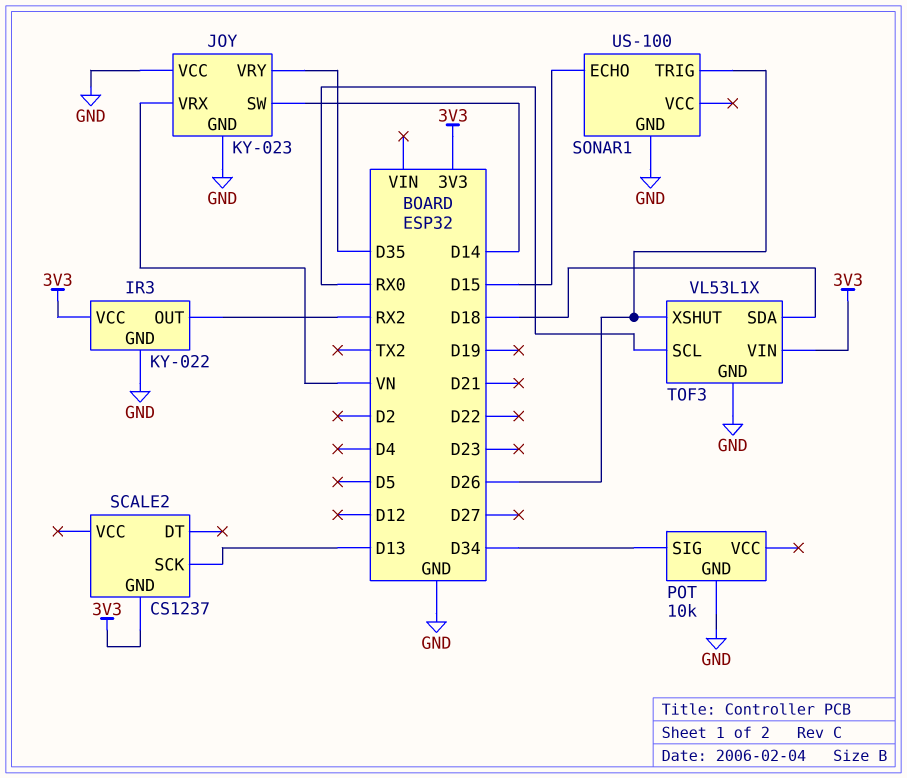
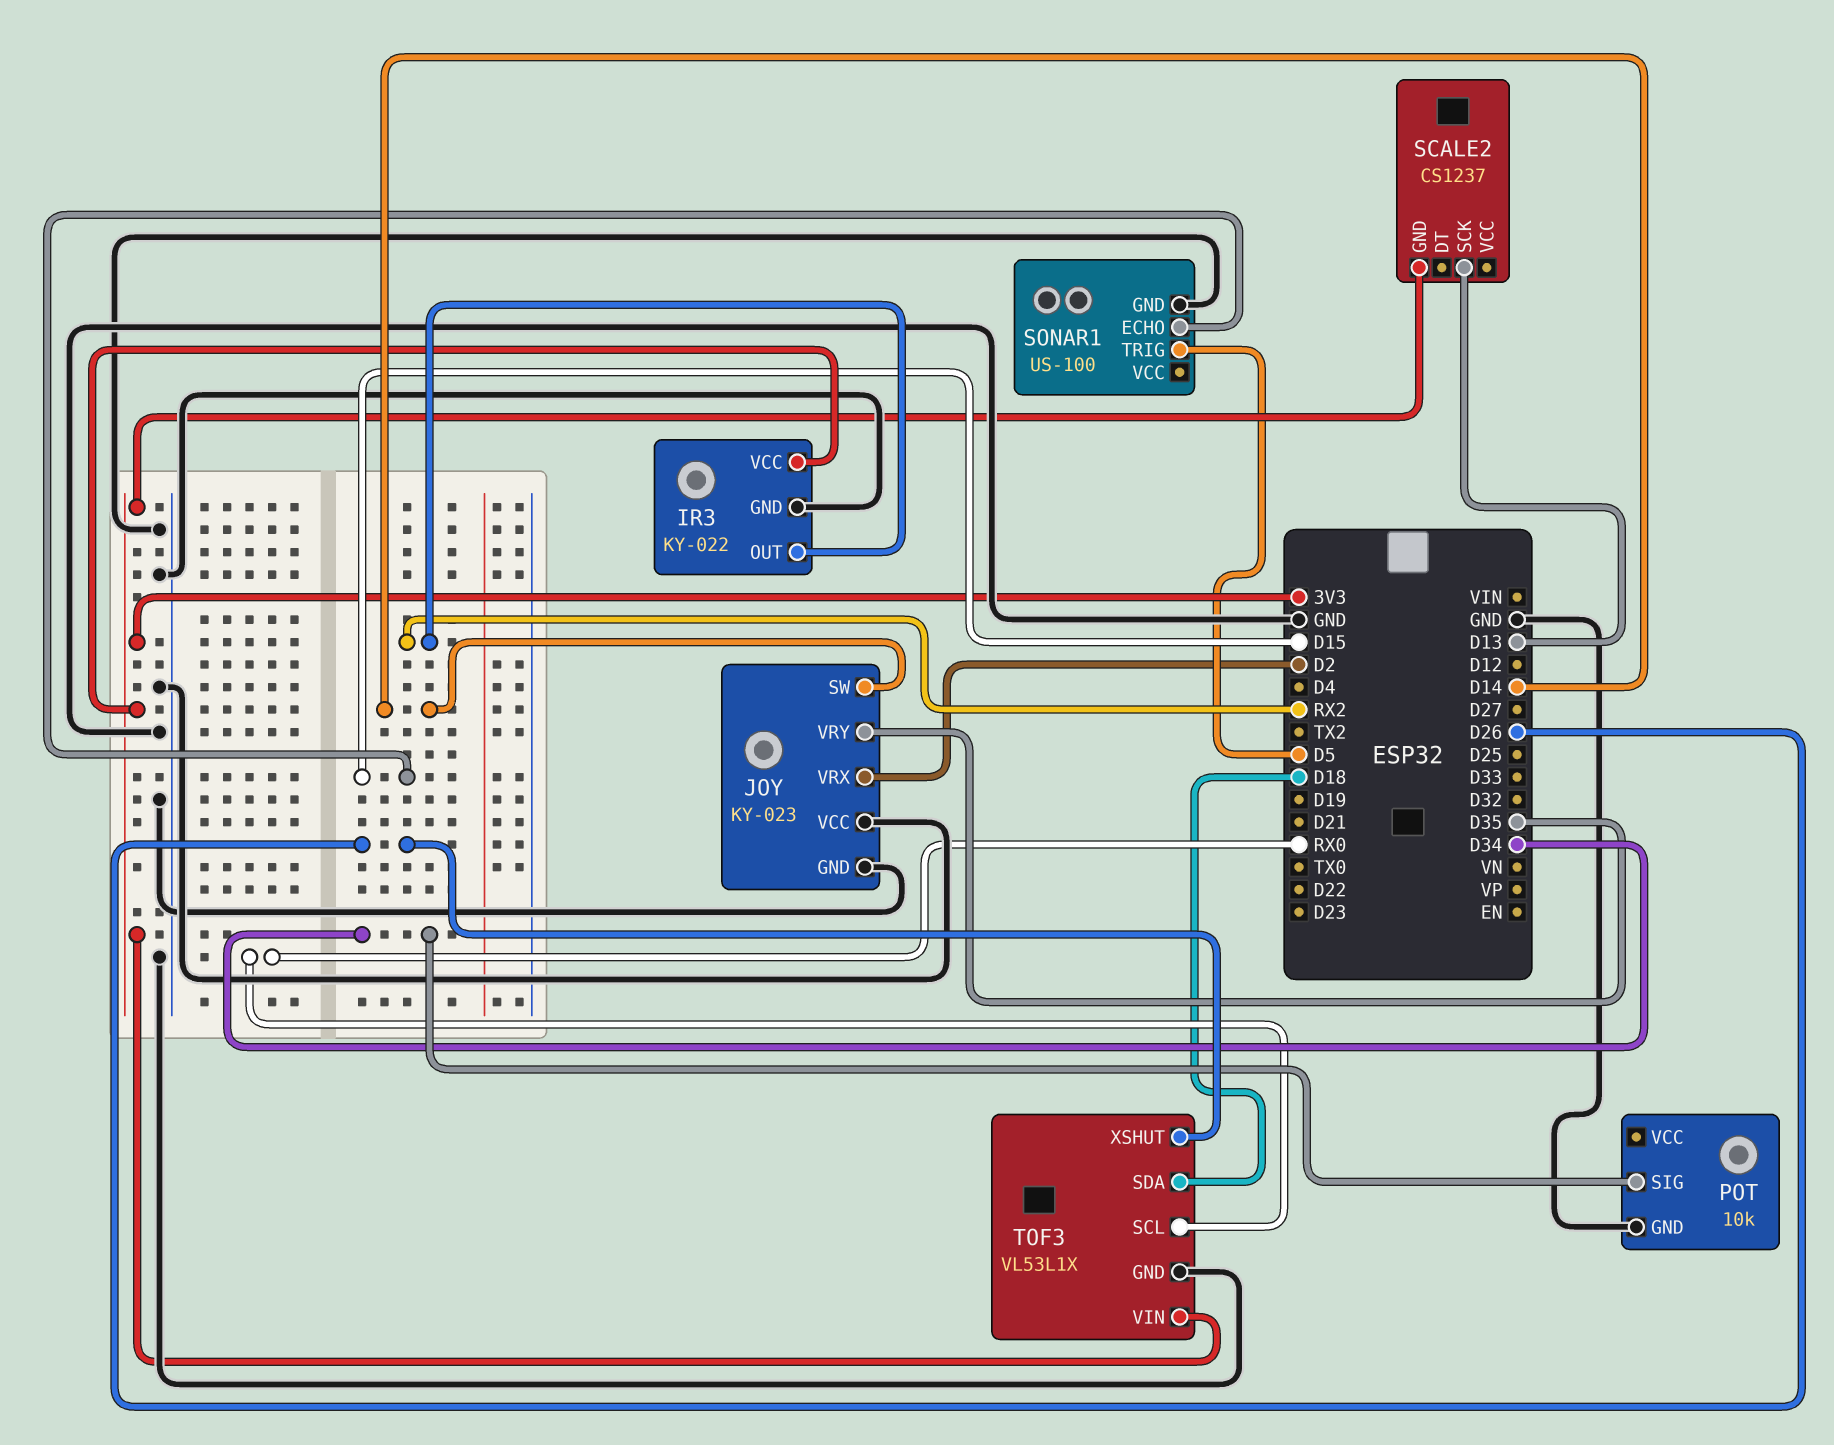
JOY pin VRX: VN -> D2
SONAR1 pin TRIG: D26 -> D5

